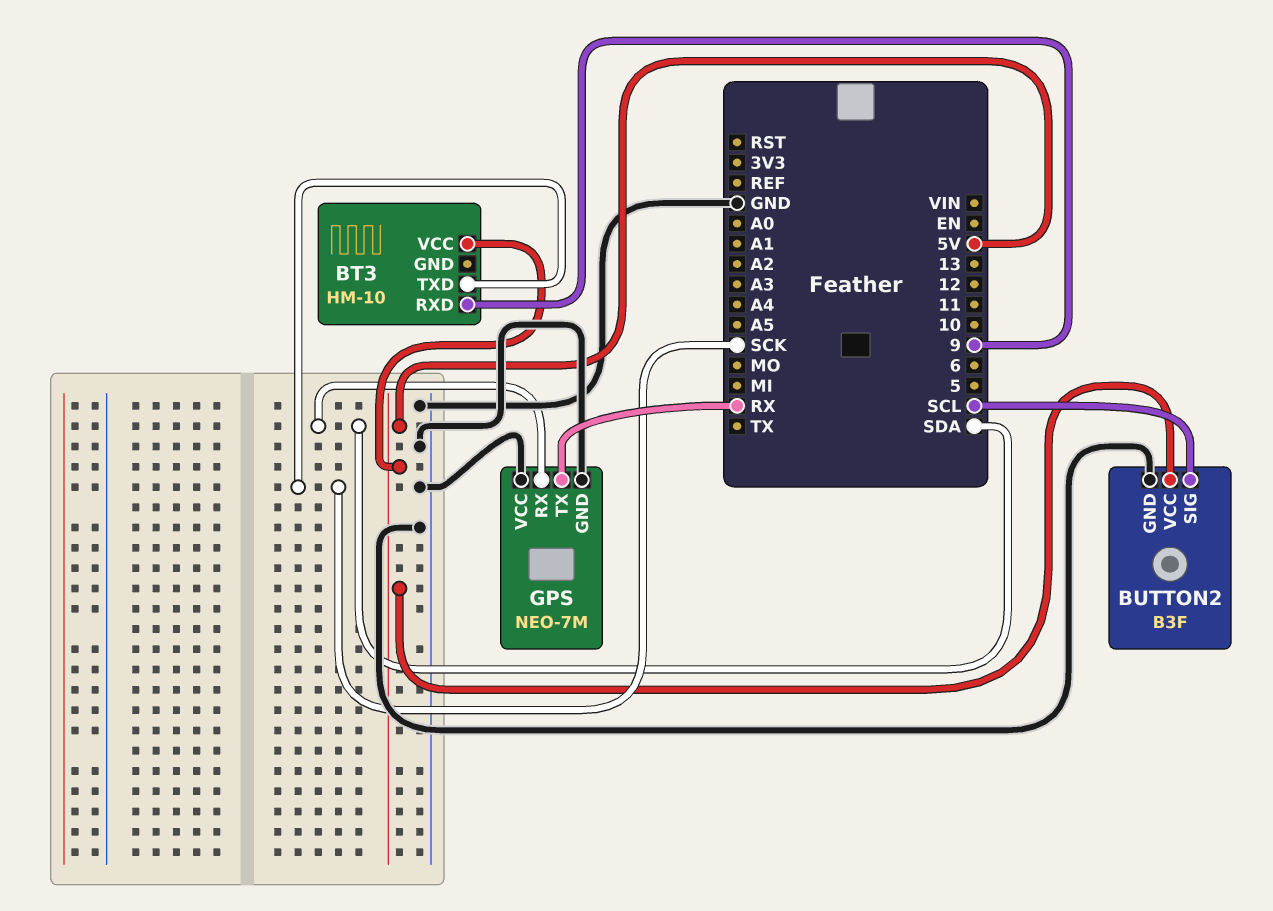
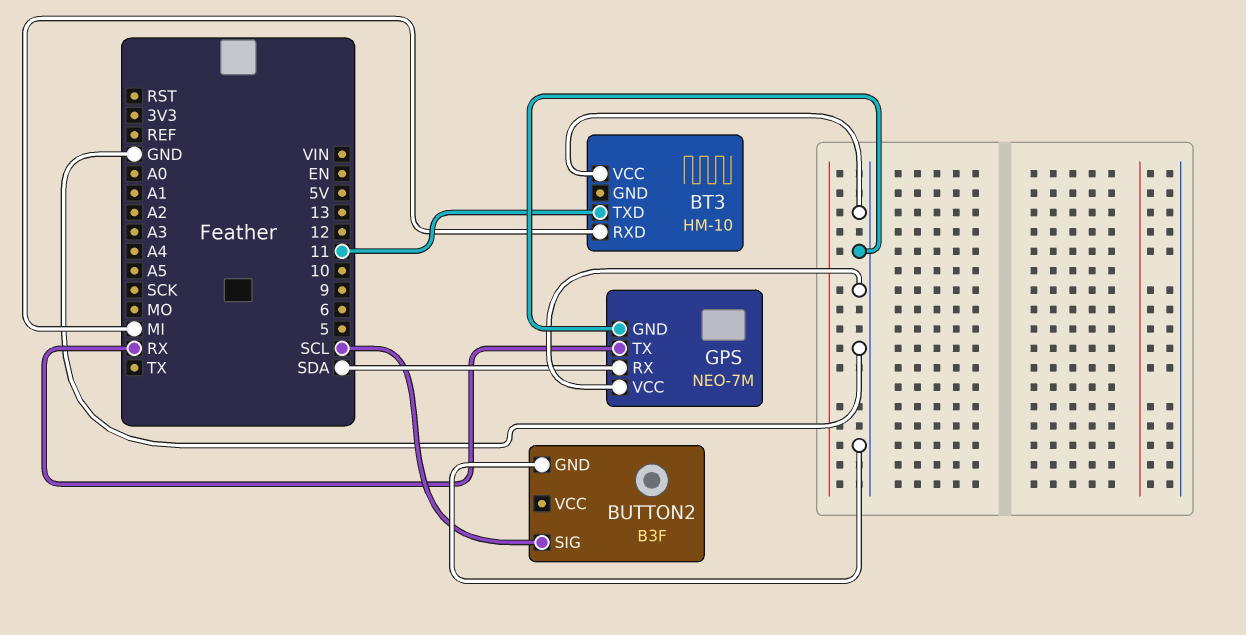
BT3 pin RXD: 9 -> MI
BT3 pin TXD: SCK -> 11
BT3 pin VCC: 5V -> GND
BUTTON2 pin VCC: 5V -> none

